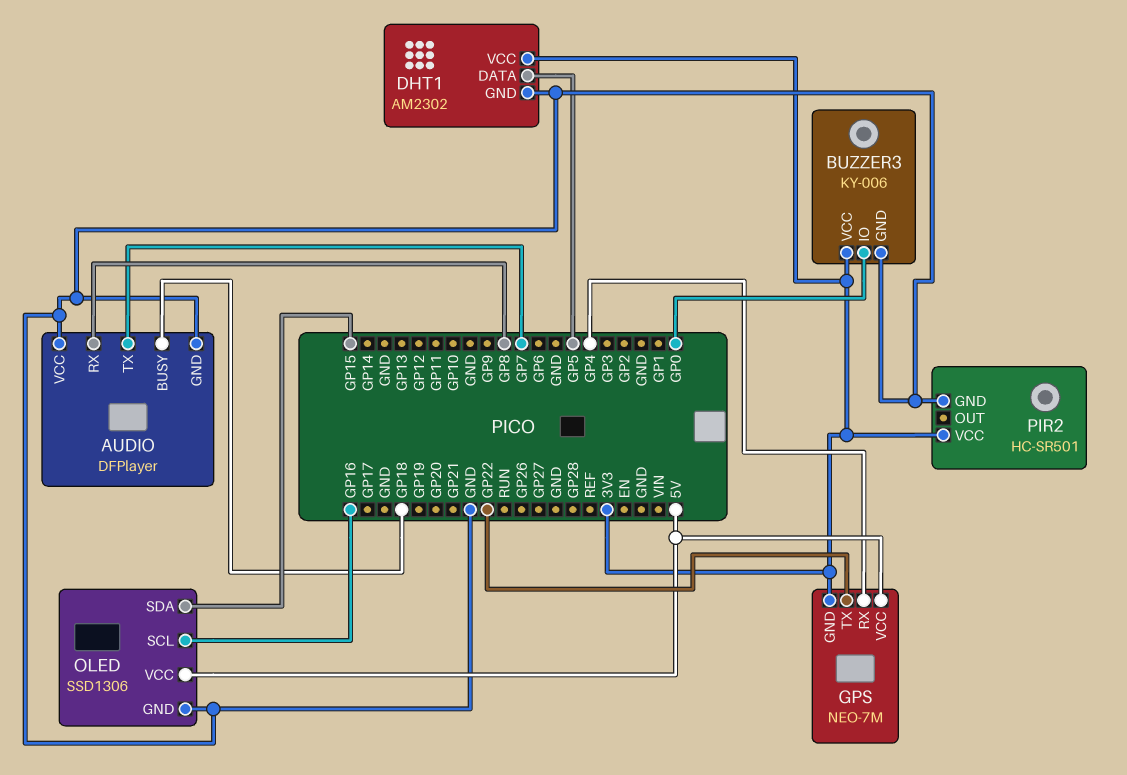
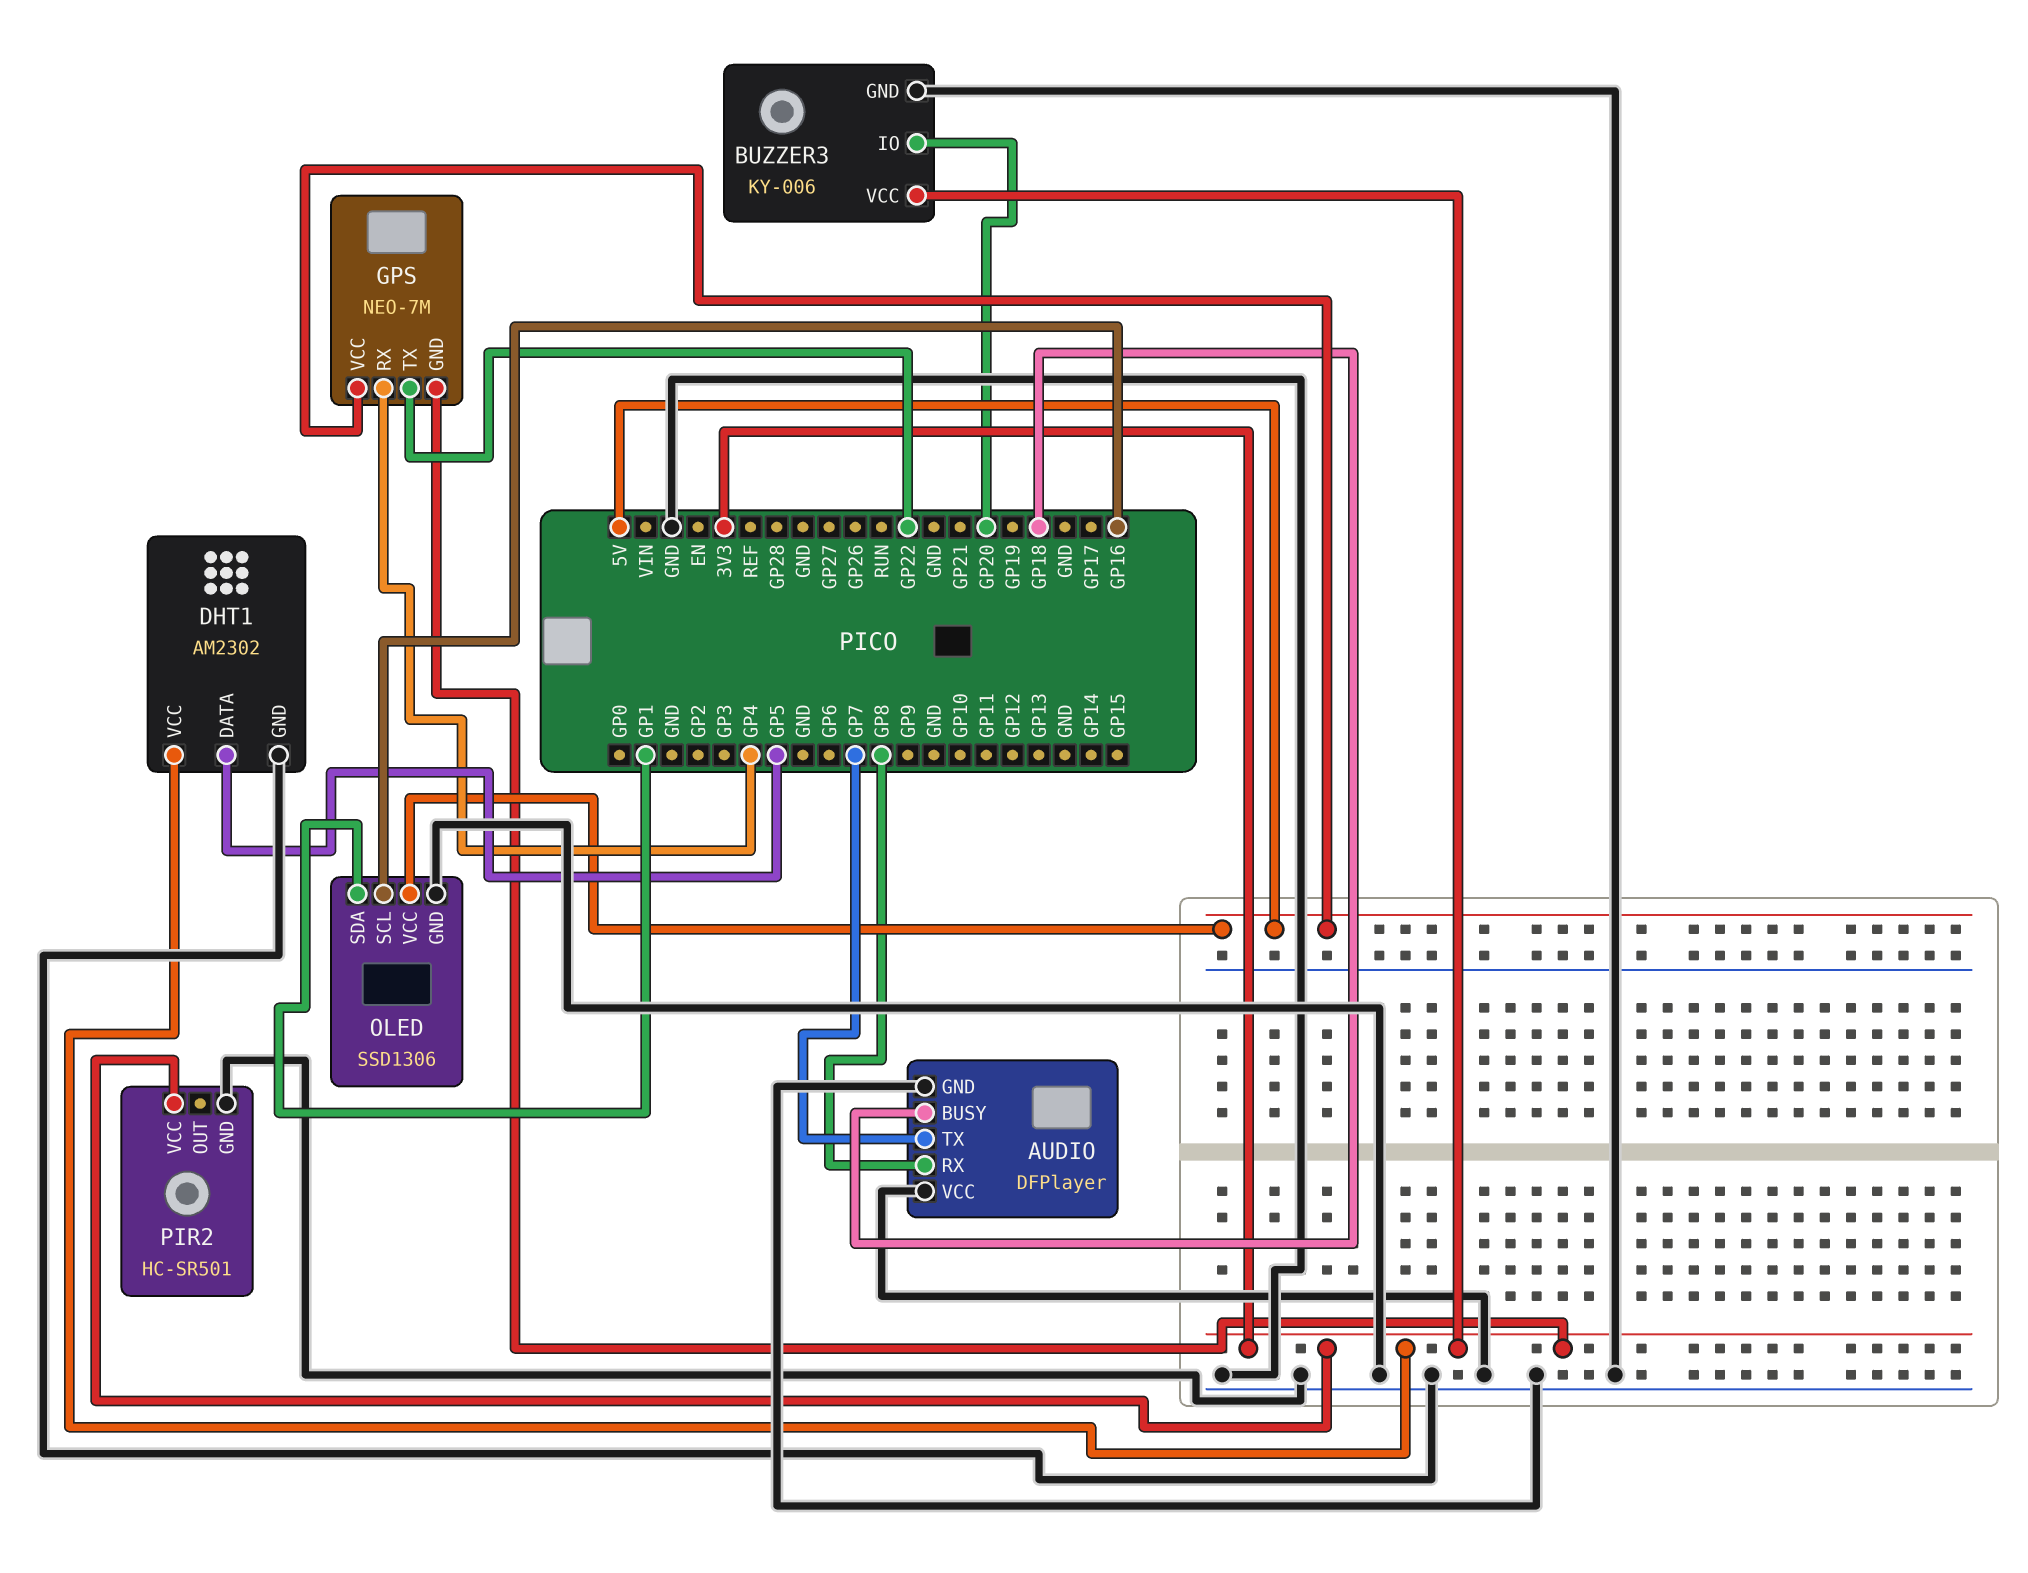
BUZZER3 pin IO: GP0 -> GP20
OLED pin SDA: GP15 -> GP1

